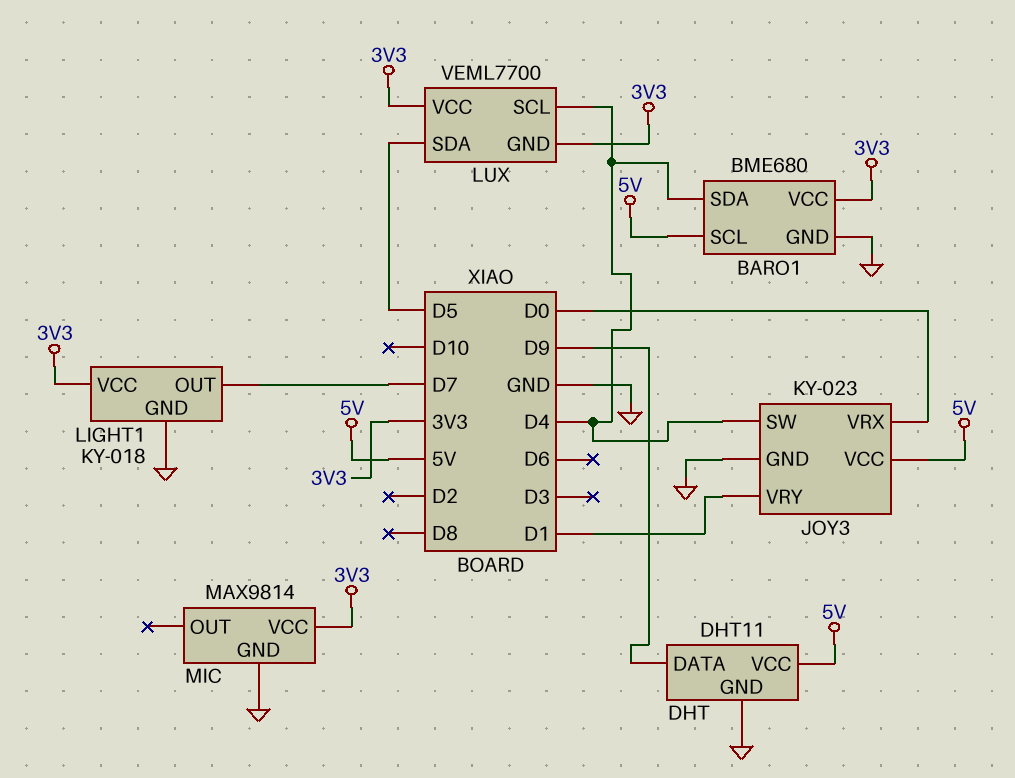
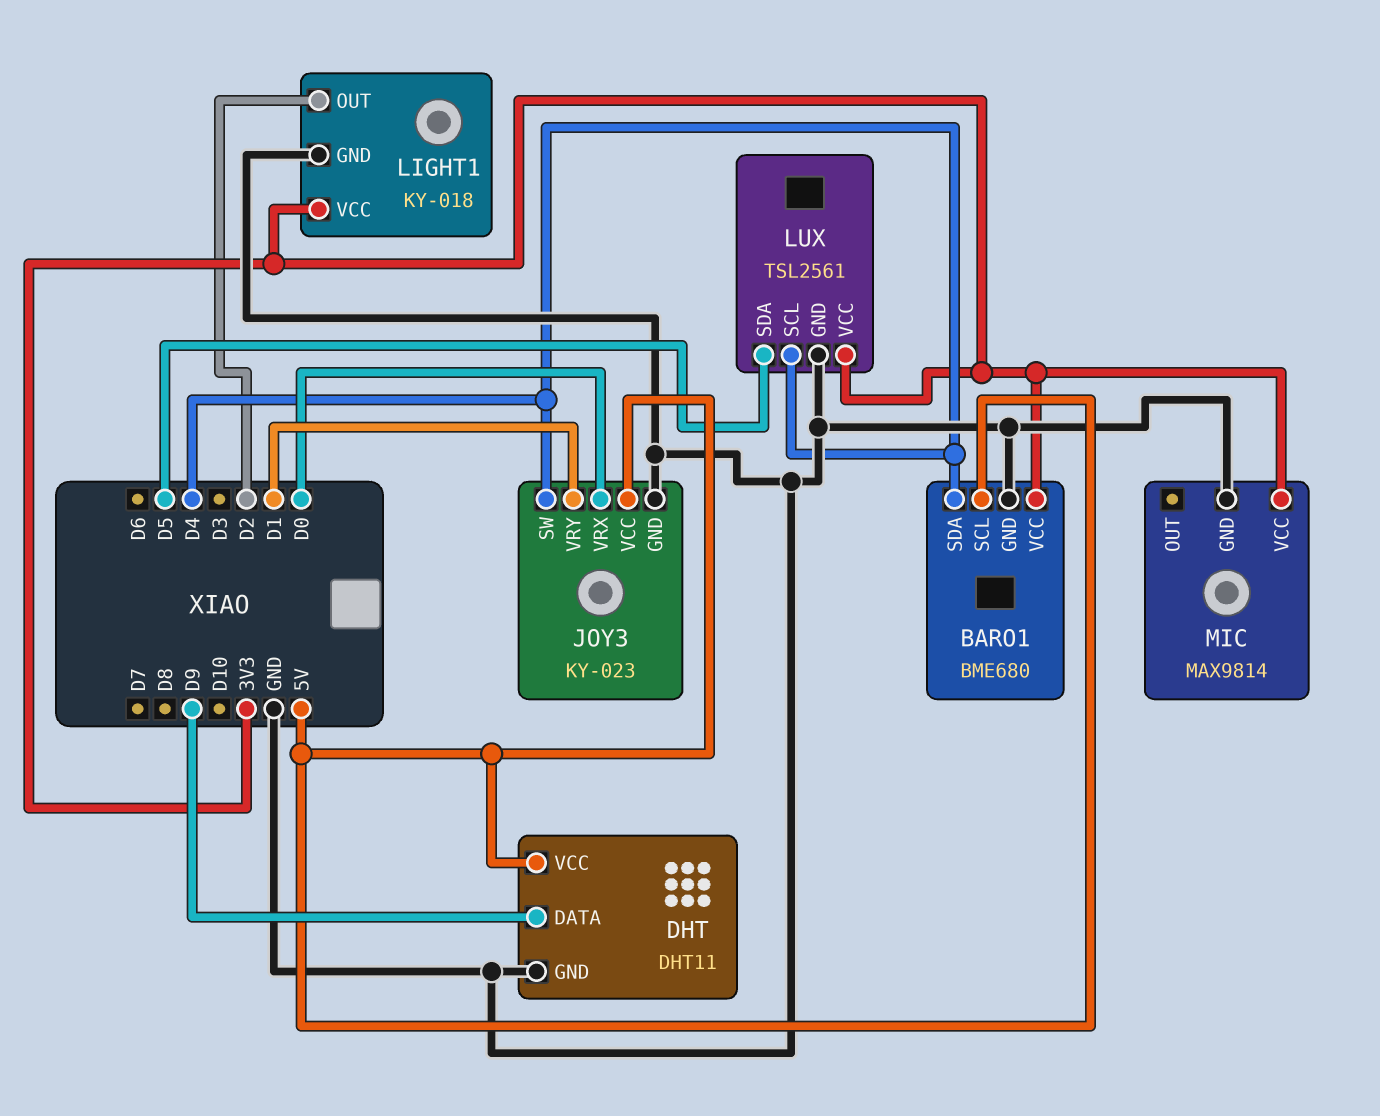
LIGHT1 pin OUT: D7 -> D2
LUX: VEML7700 -> TSL2561
LUX pin GND: 3V3 -> GND

